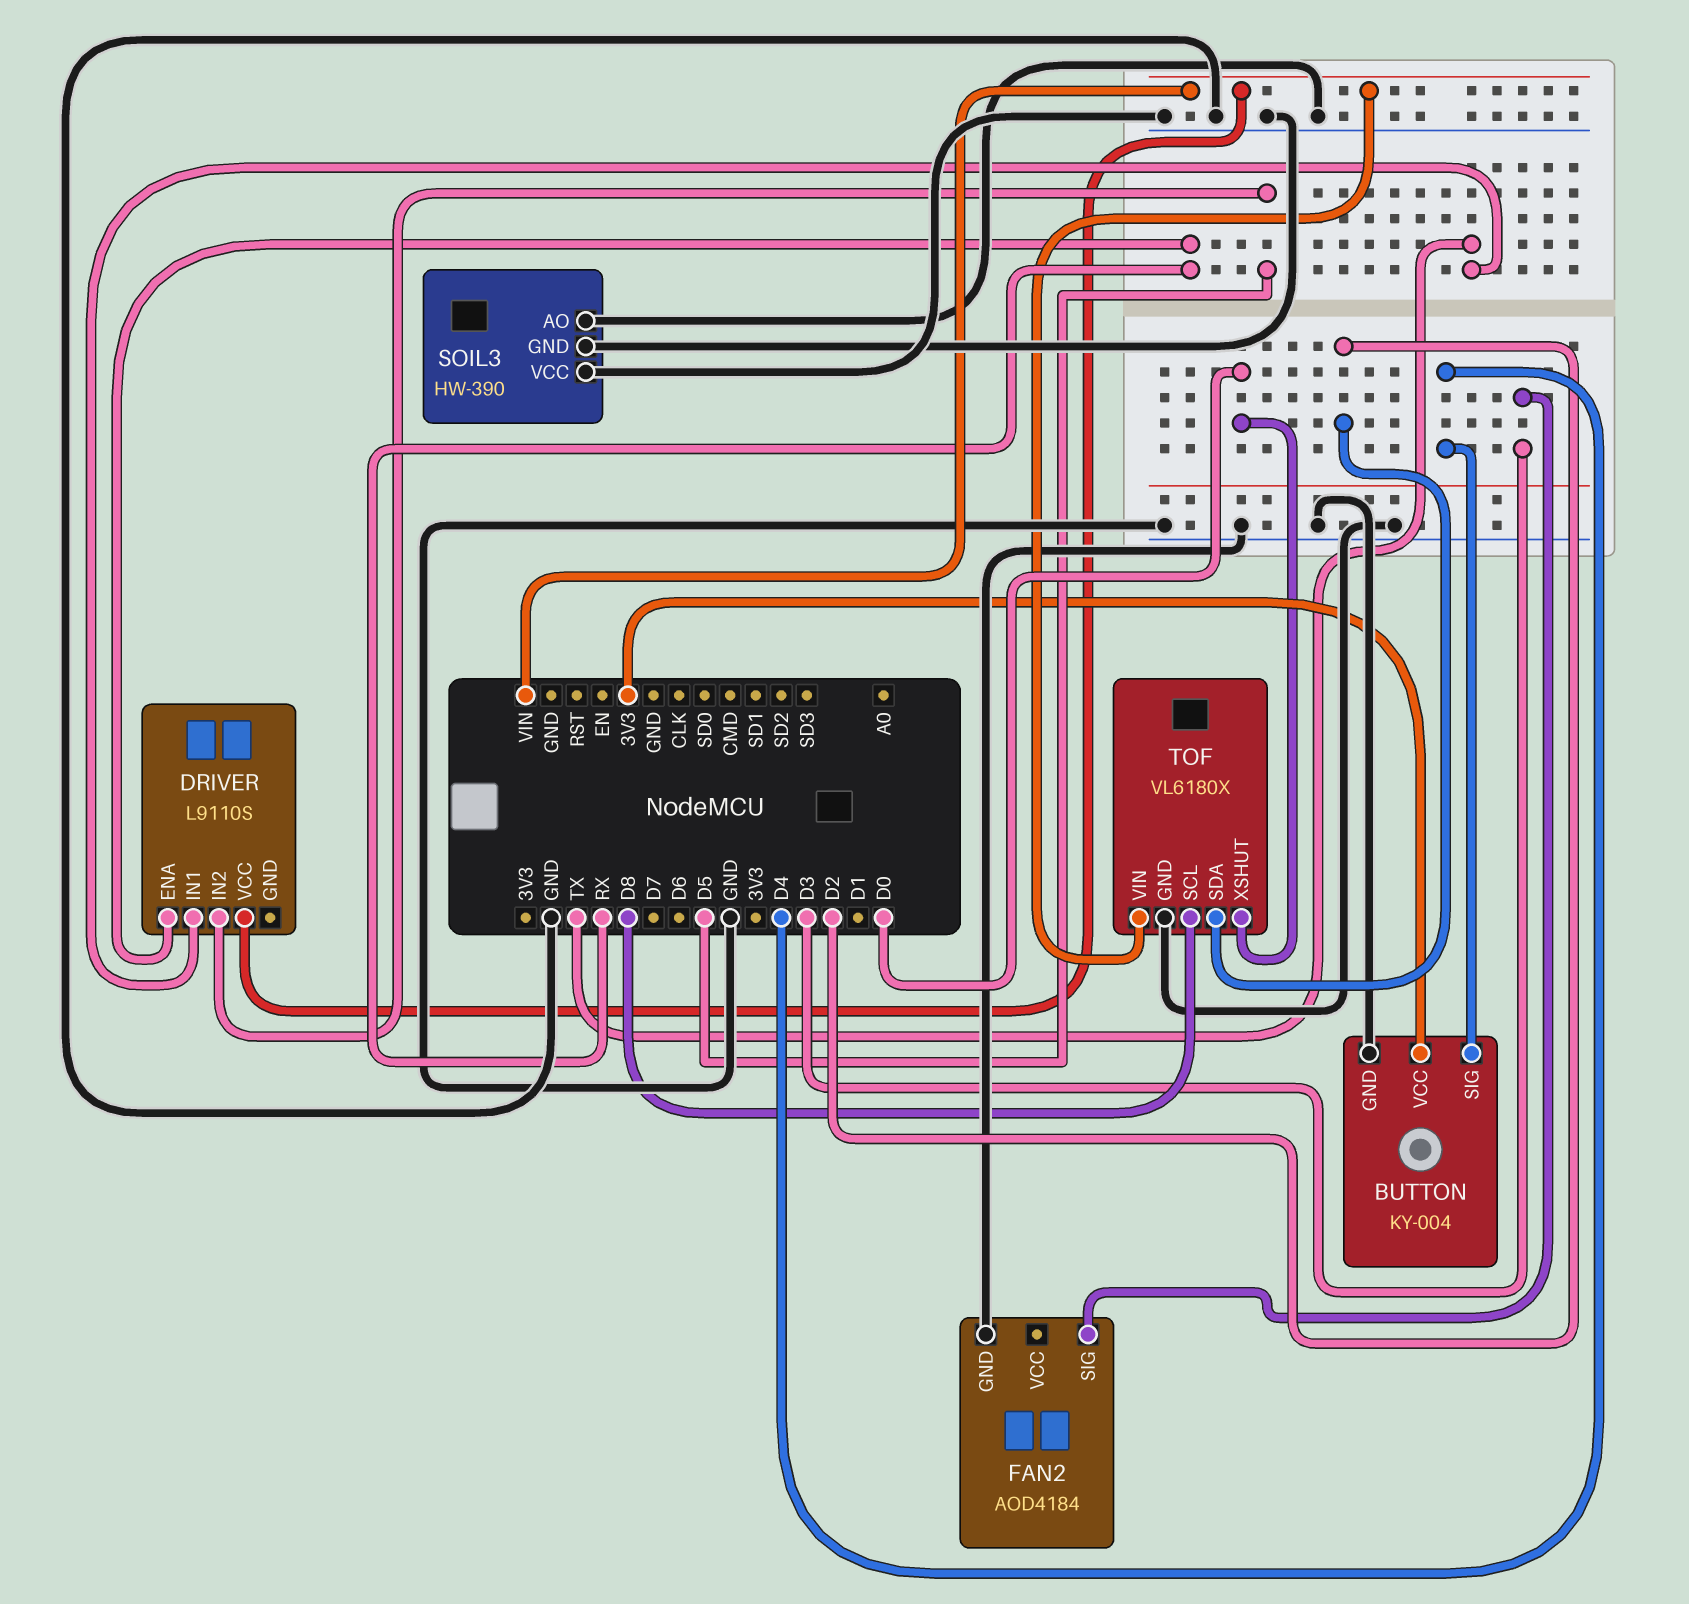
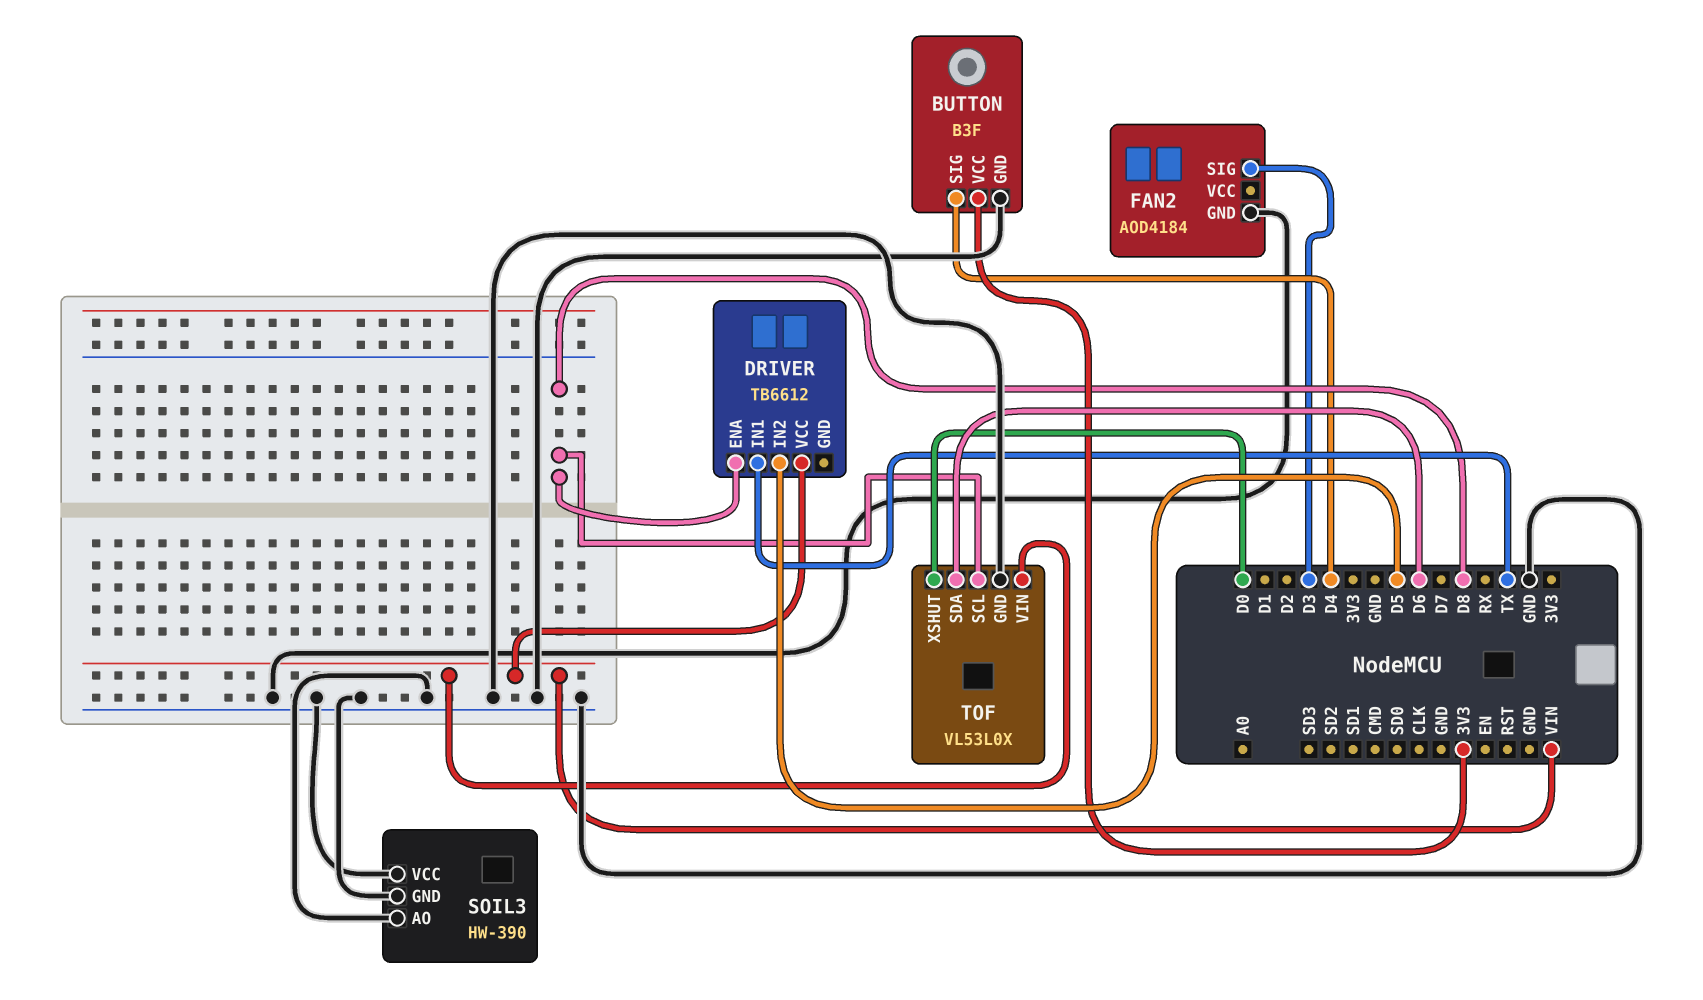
BUTTON: KY-004 -> B3F
DRIVER: L9110S -> TB6612
DRIVER pin ENA: RX -> D8
TOF: VL6180X -> VL53L0X
TOF pin SDA: D2 -> D6

